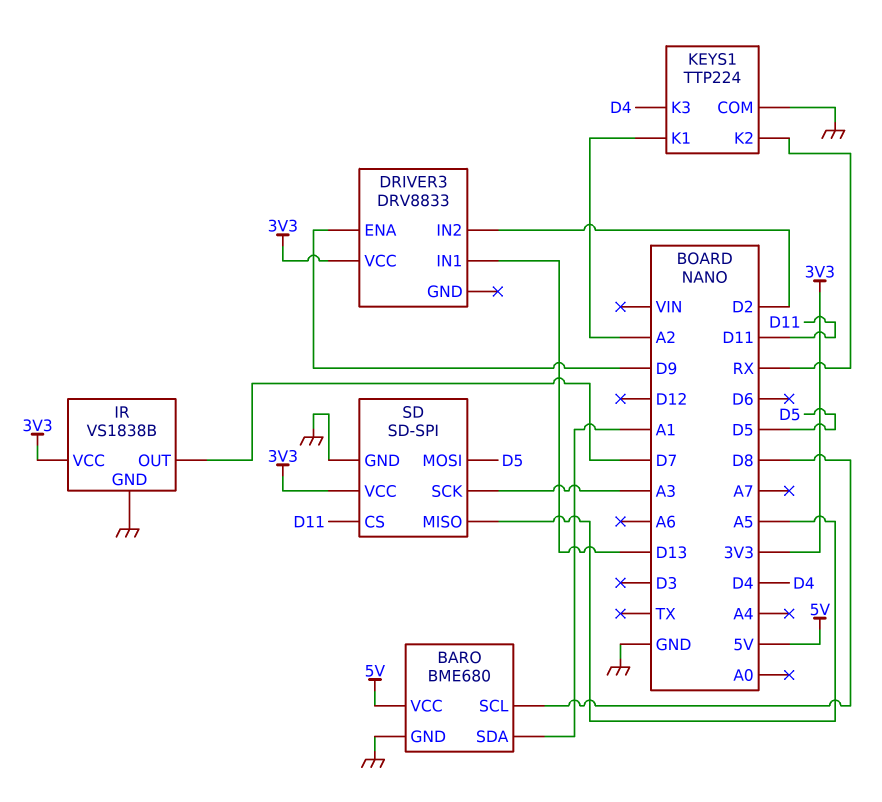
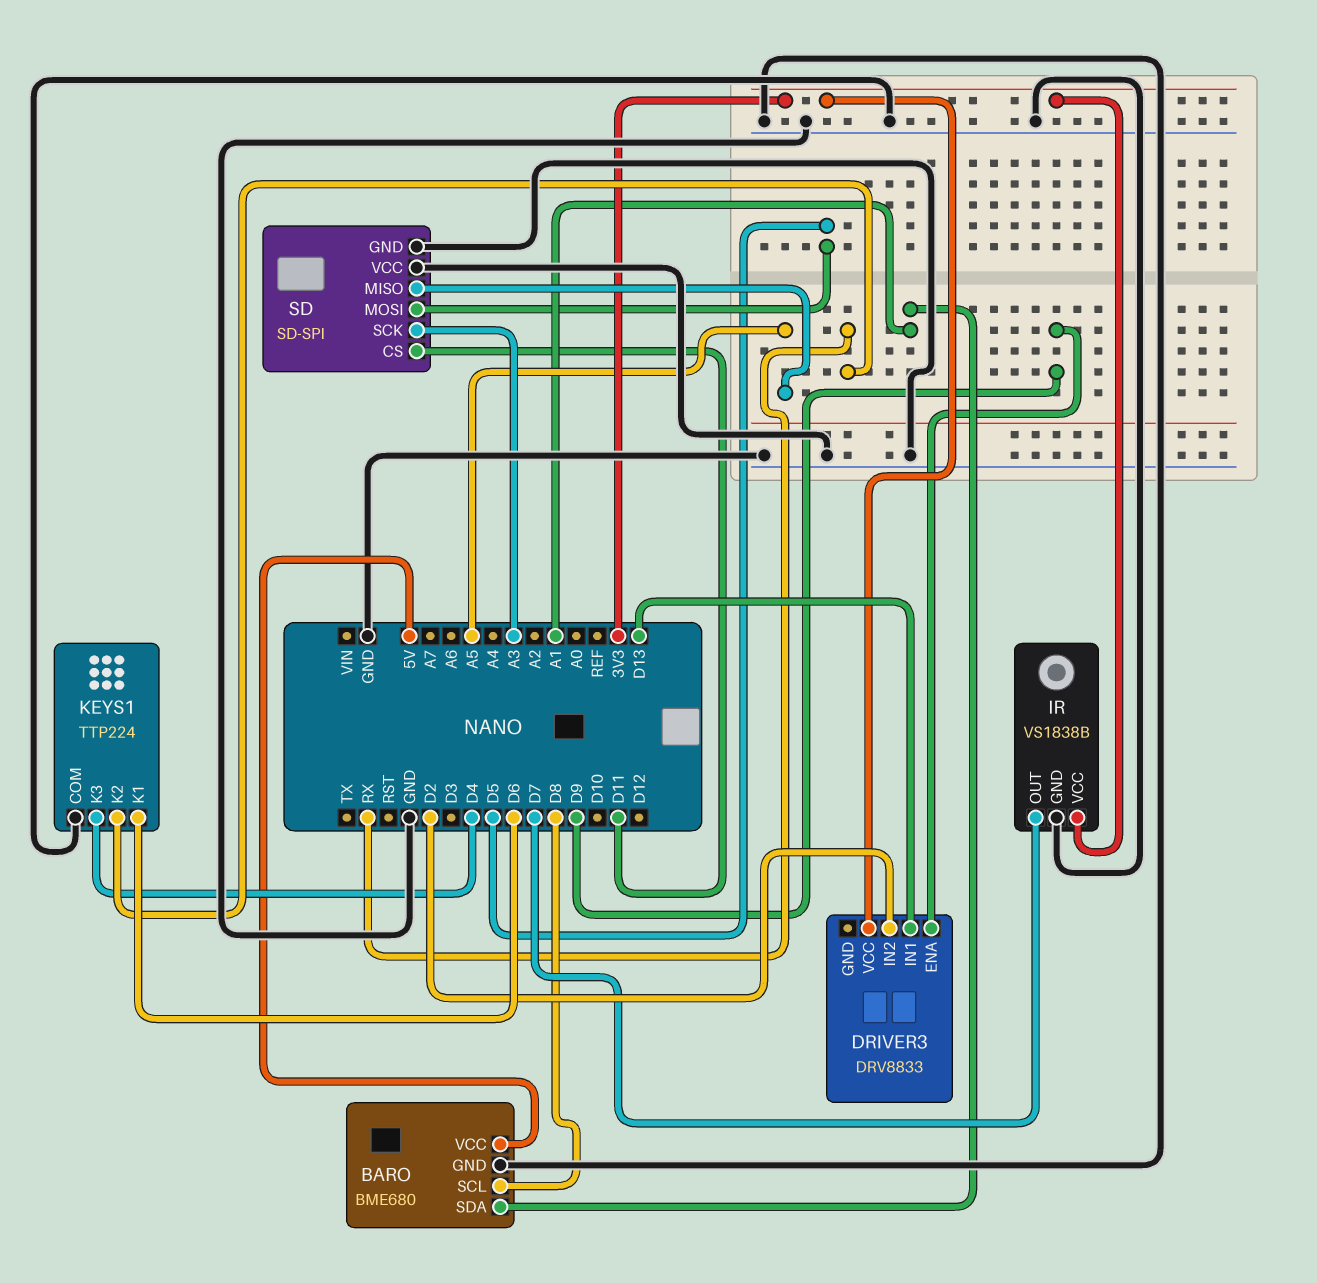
KEYS1 pin K1: A2 -> D6
SD pin VCC: 3V3 -> GND

